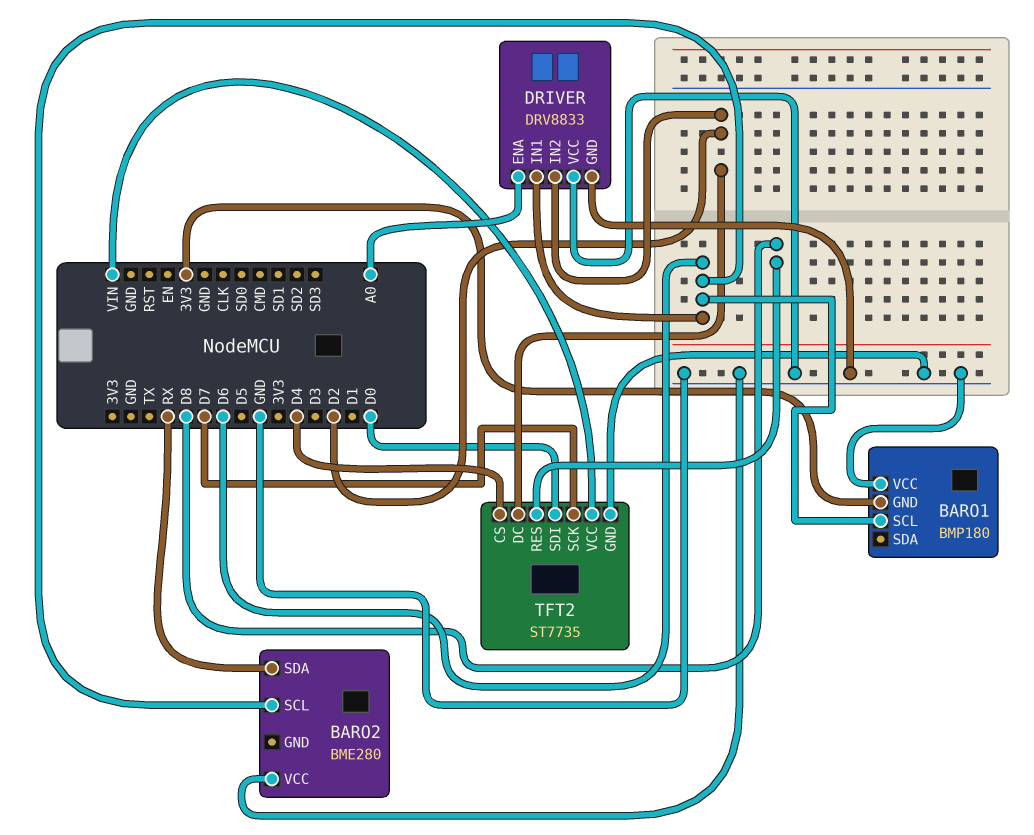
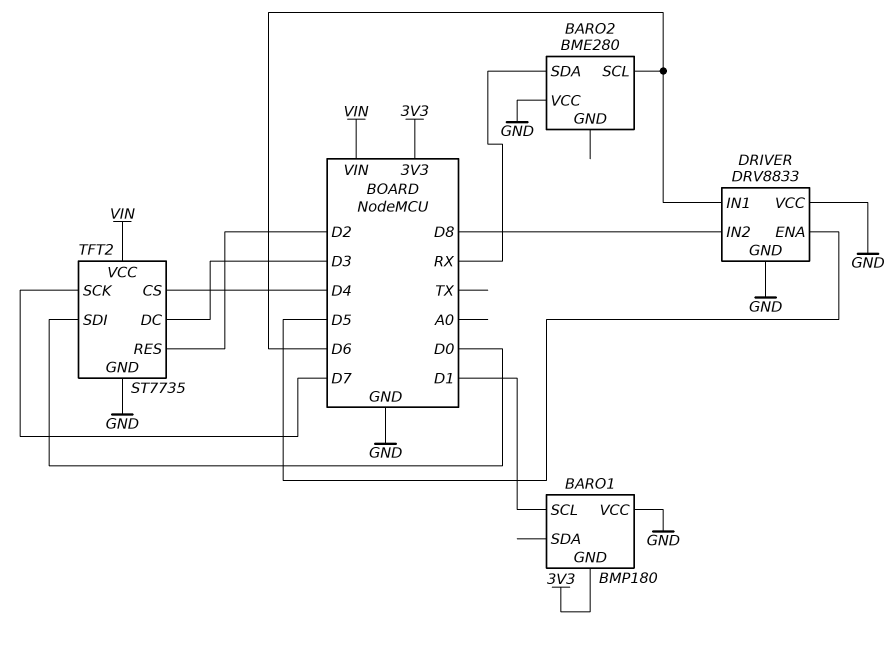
BARO1 pin SCL: D6 -> D1
DRIVER pin ENA: A0 -> D5
DRIVER pin IN2: D2 -> D8
TFT2 pin DC: D2 -> D3
TFT2 pin RES: D8 -> D2

